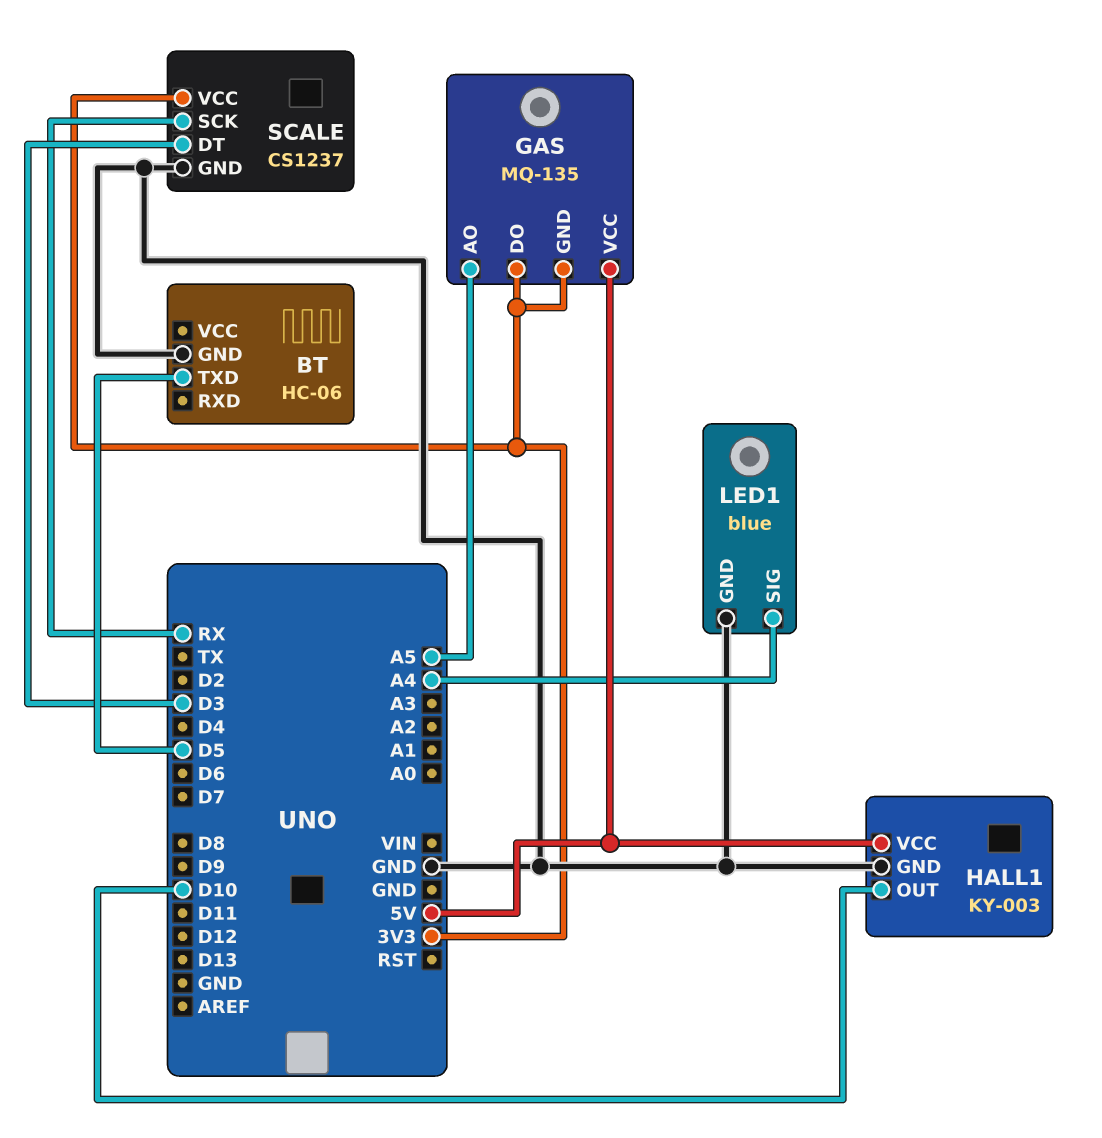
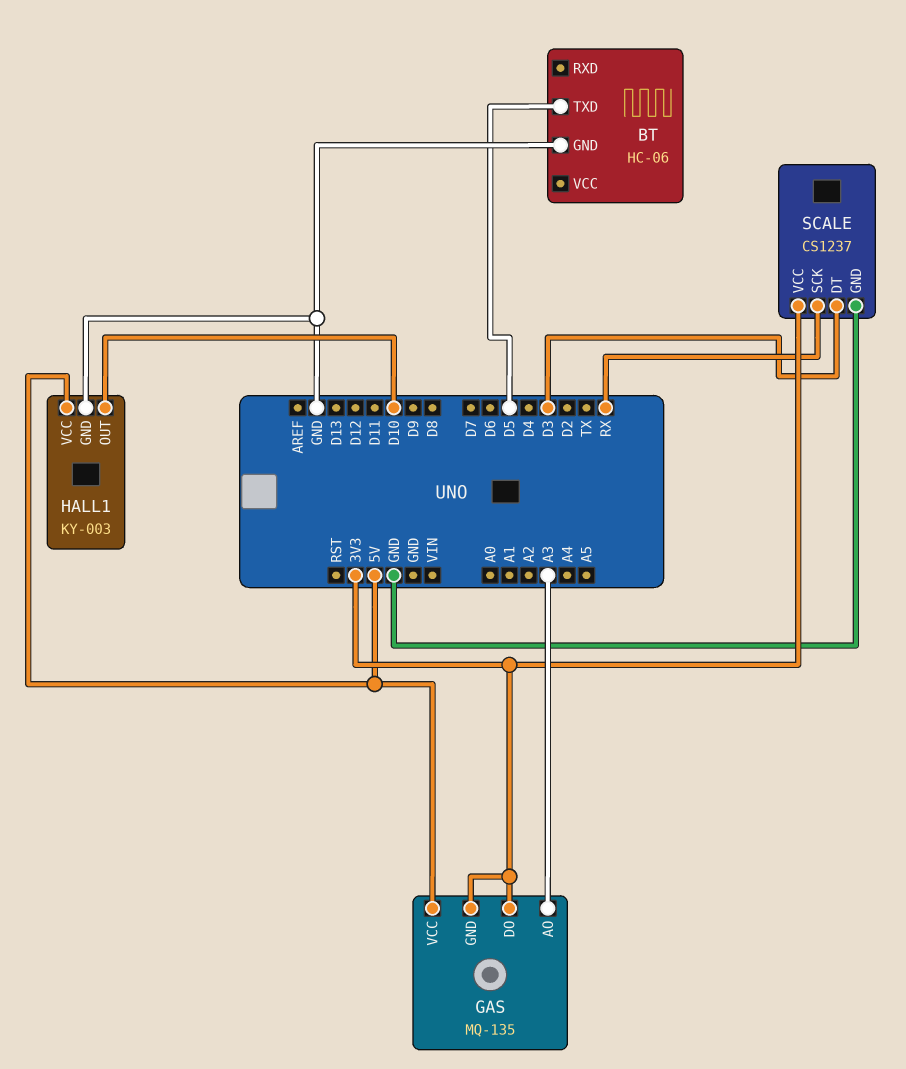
GAS pin AO: A5 -> A3
LED1: blue -> none
LED1 pin GND: GND -> none
LED1 pin SIG: A4 -> none

